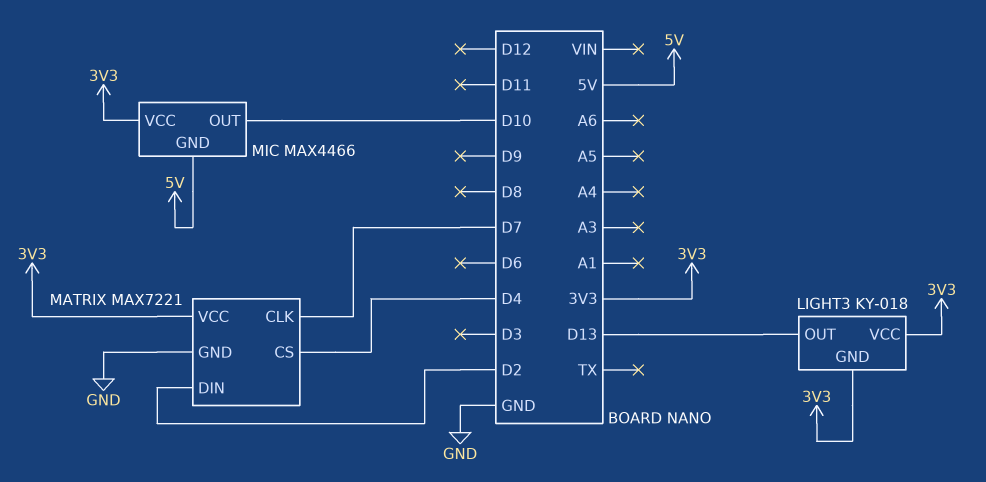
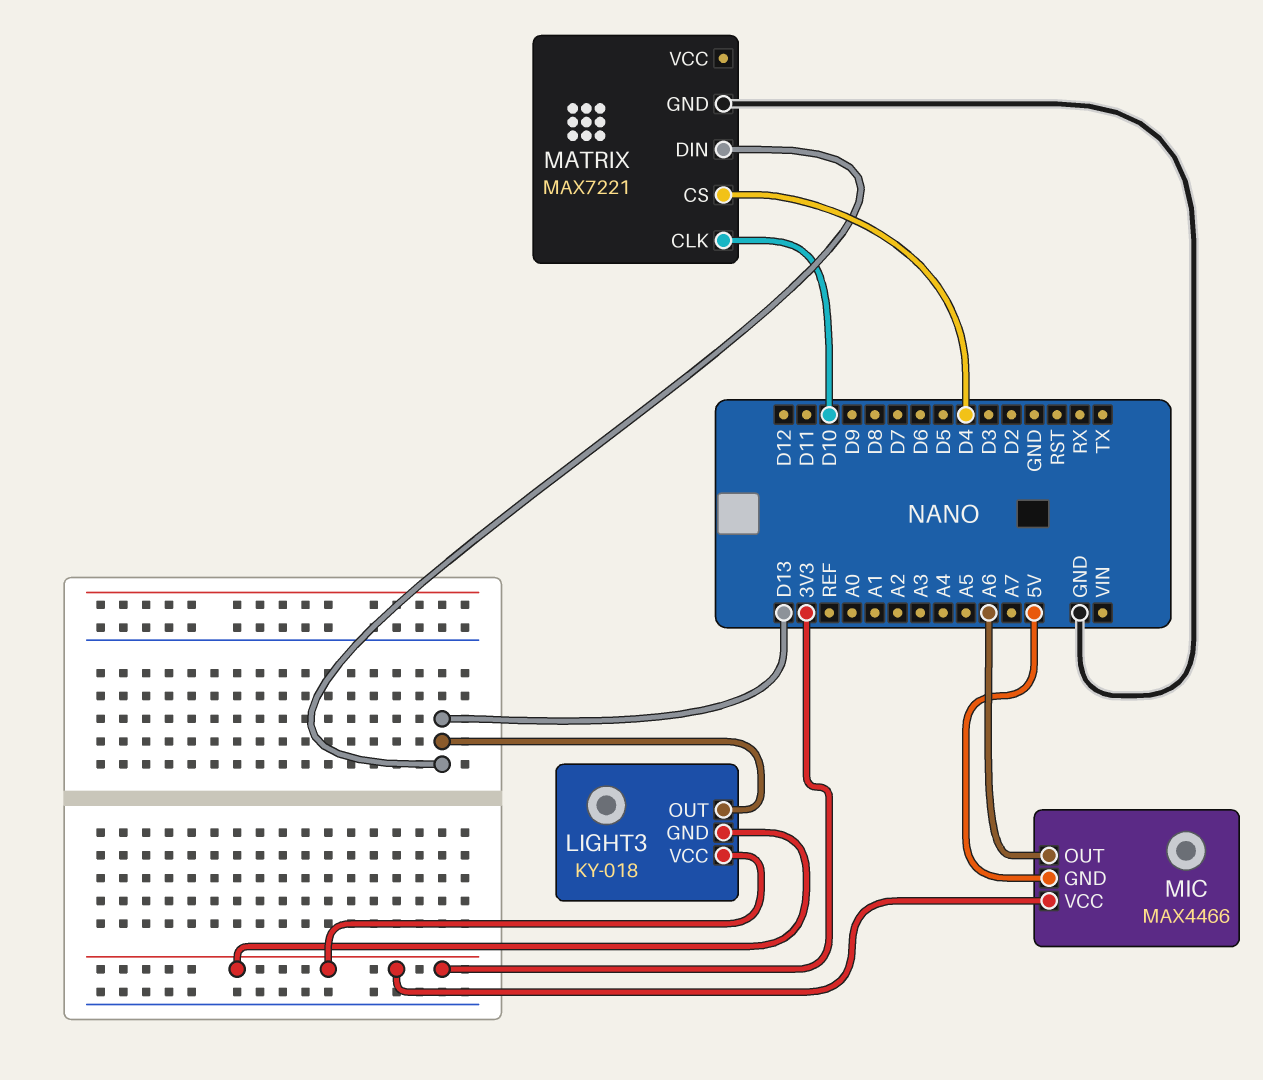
MATRIX pin CLK: D7 -> D10
MATRIX pin DIN: D2 -> D13
MATRIX pin VCC: 3V3 -> none
MIC pin OUT: D10 -> A6

